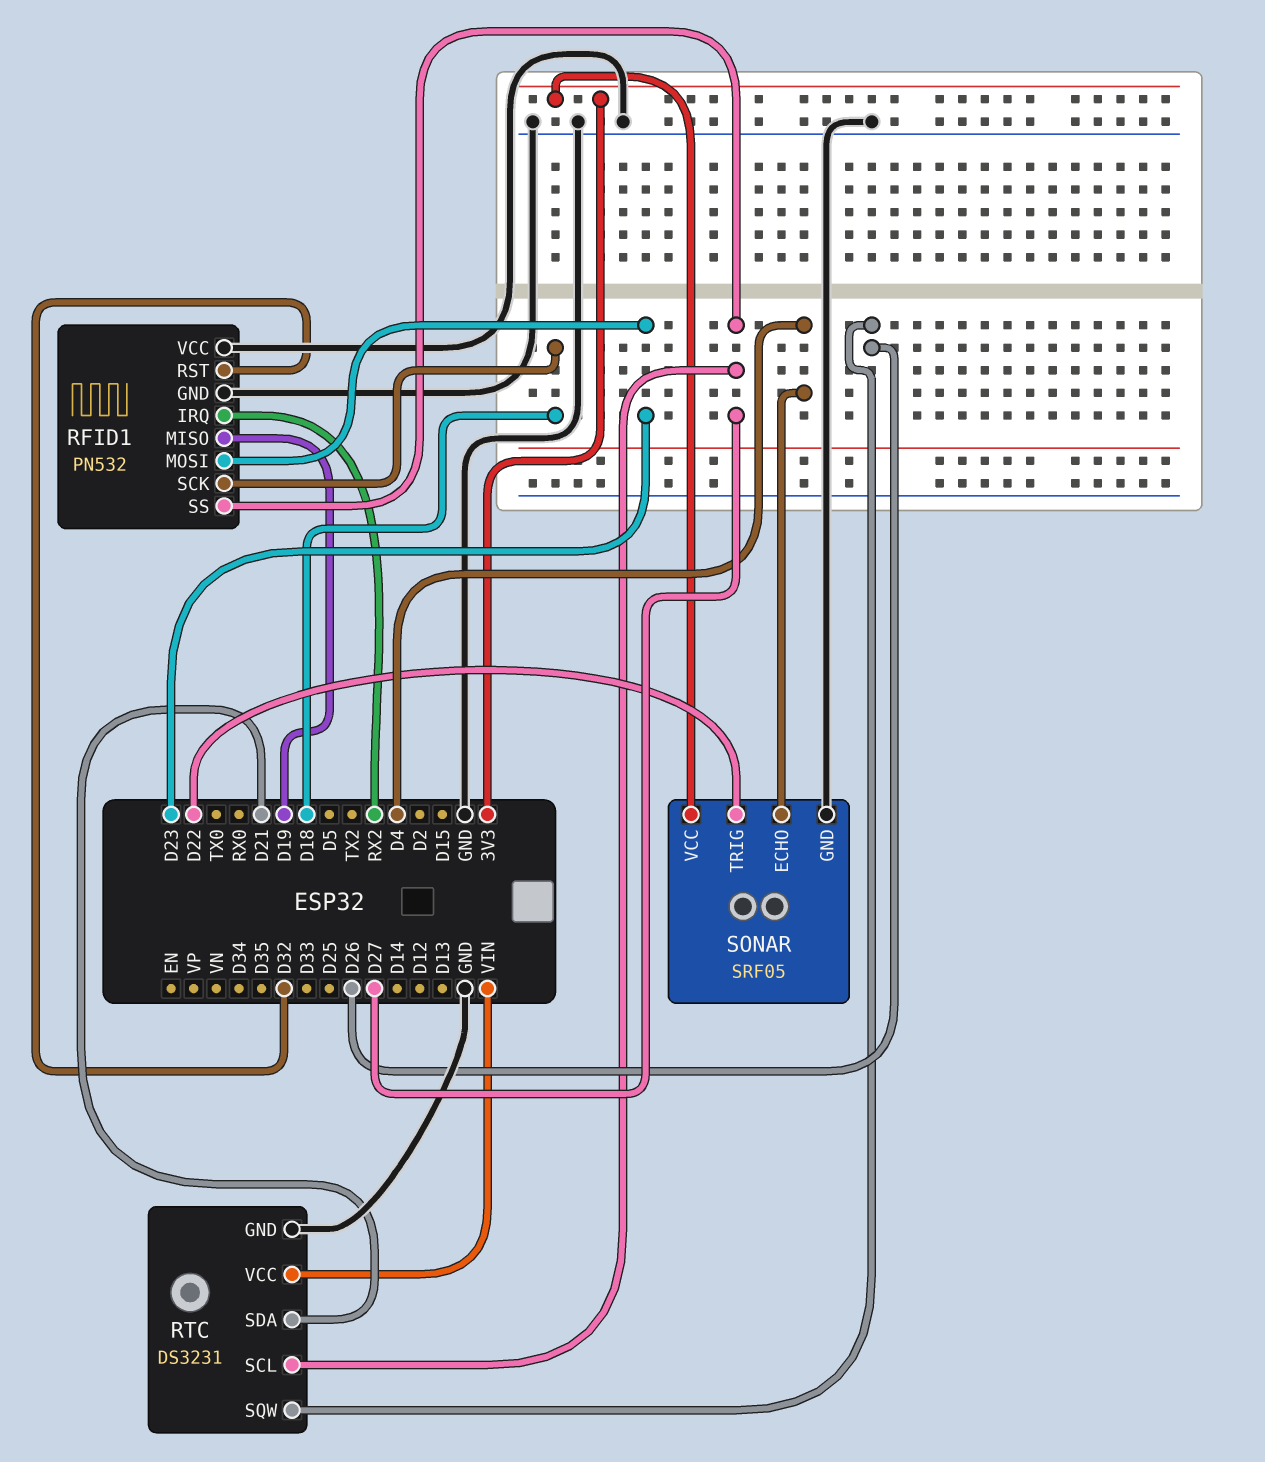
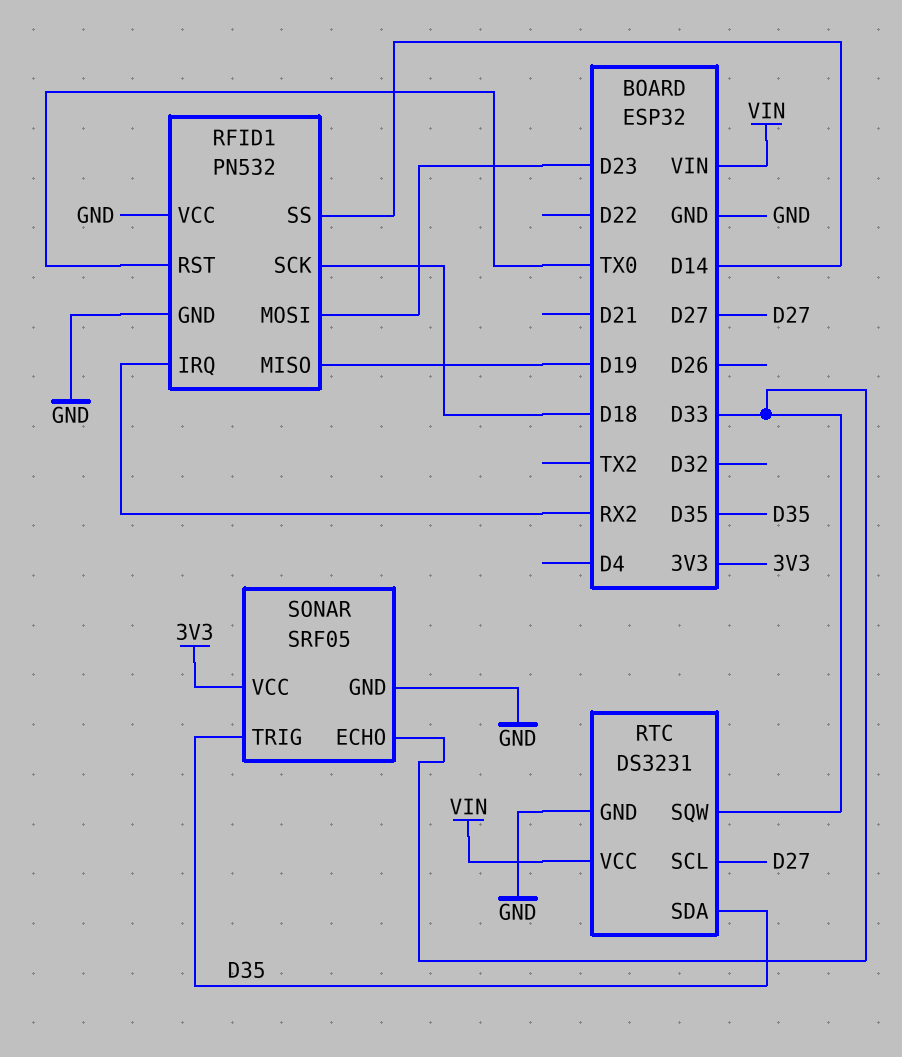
RFID1 pin RST: D32 -> TX0
RFID1 pin SS: D27 -> D14
RTC pin SDA: D21 -> D35
RTC pin SQW: D26 -> D33
SONAR pin ECHO: D4 -> D33
SONAR pin TRIG: D22 -> D35

